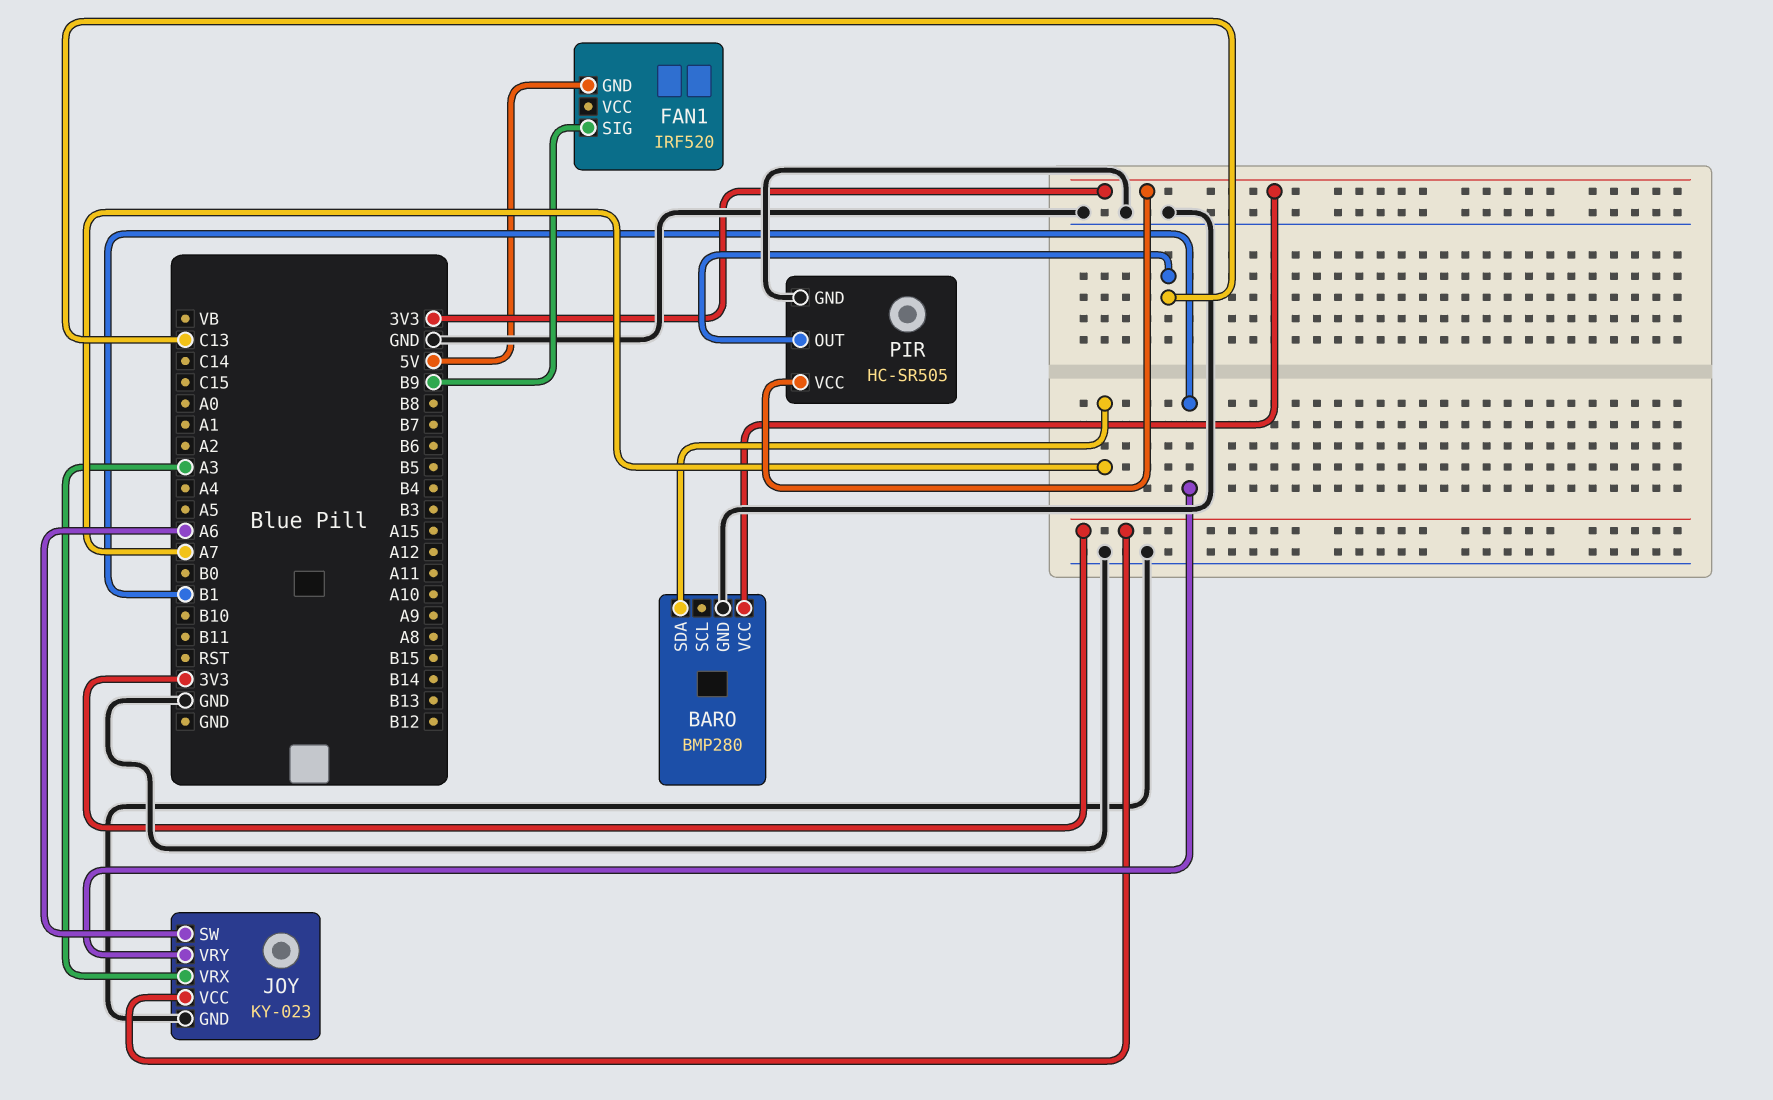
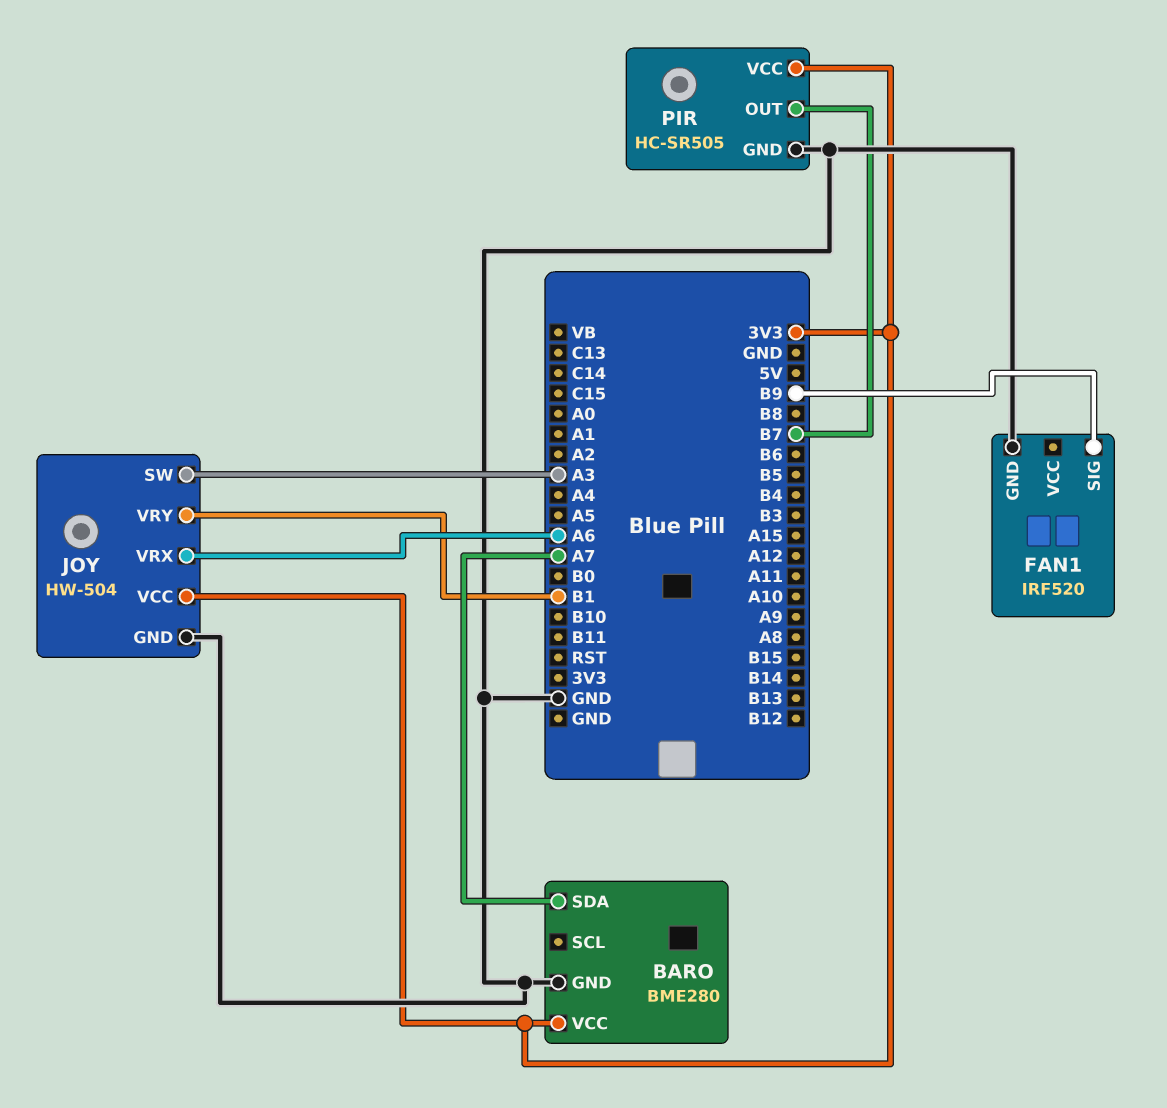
BARO: BMP280 -> BME280
FAN1 pin GND: 5V -> GND
JOY: KY-023 -> HW-504
JOY pin SW: A6 -> A3
JOY pin VRX: A3 -> A6
PIR pin OUT: C13 -> B7

